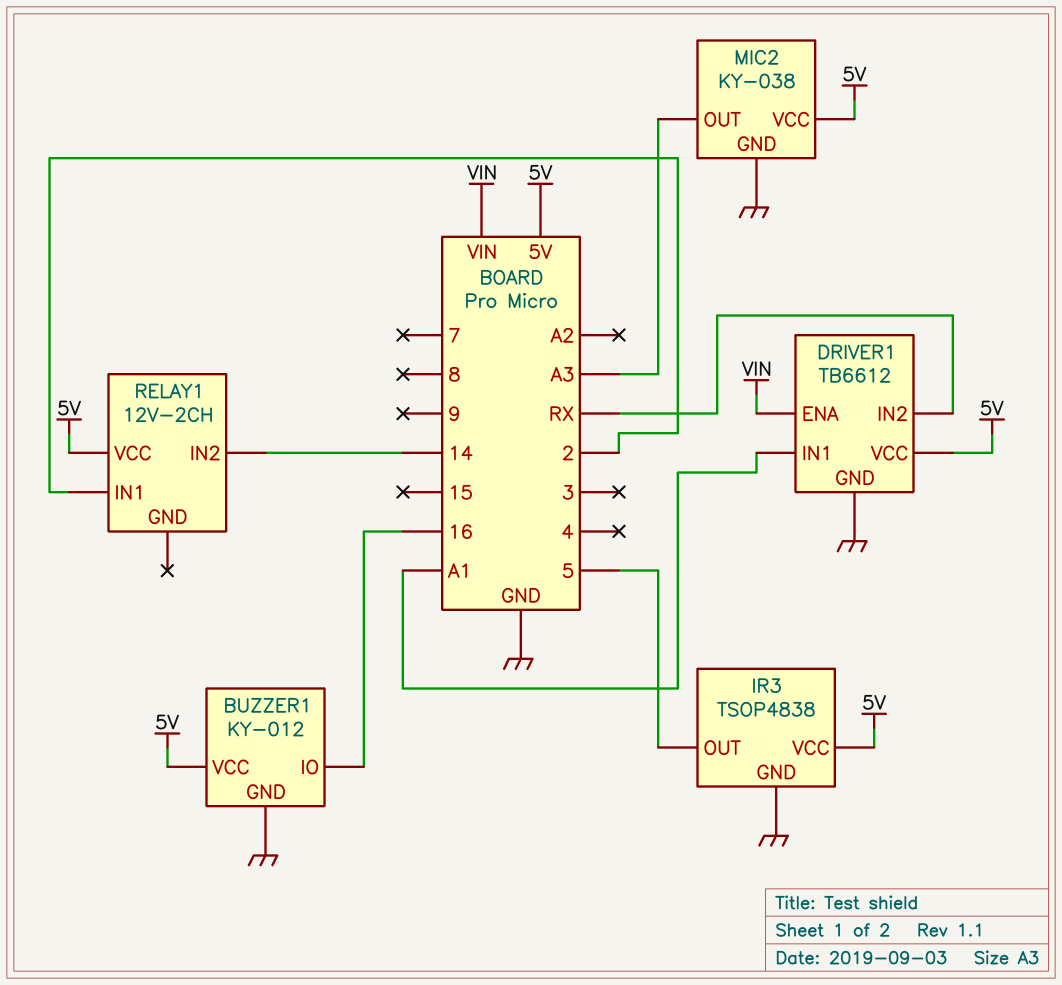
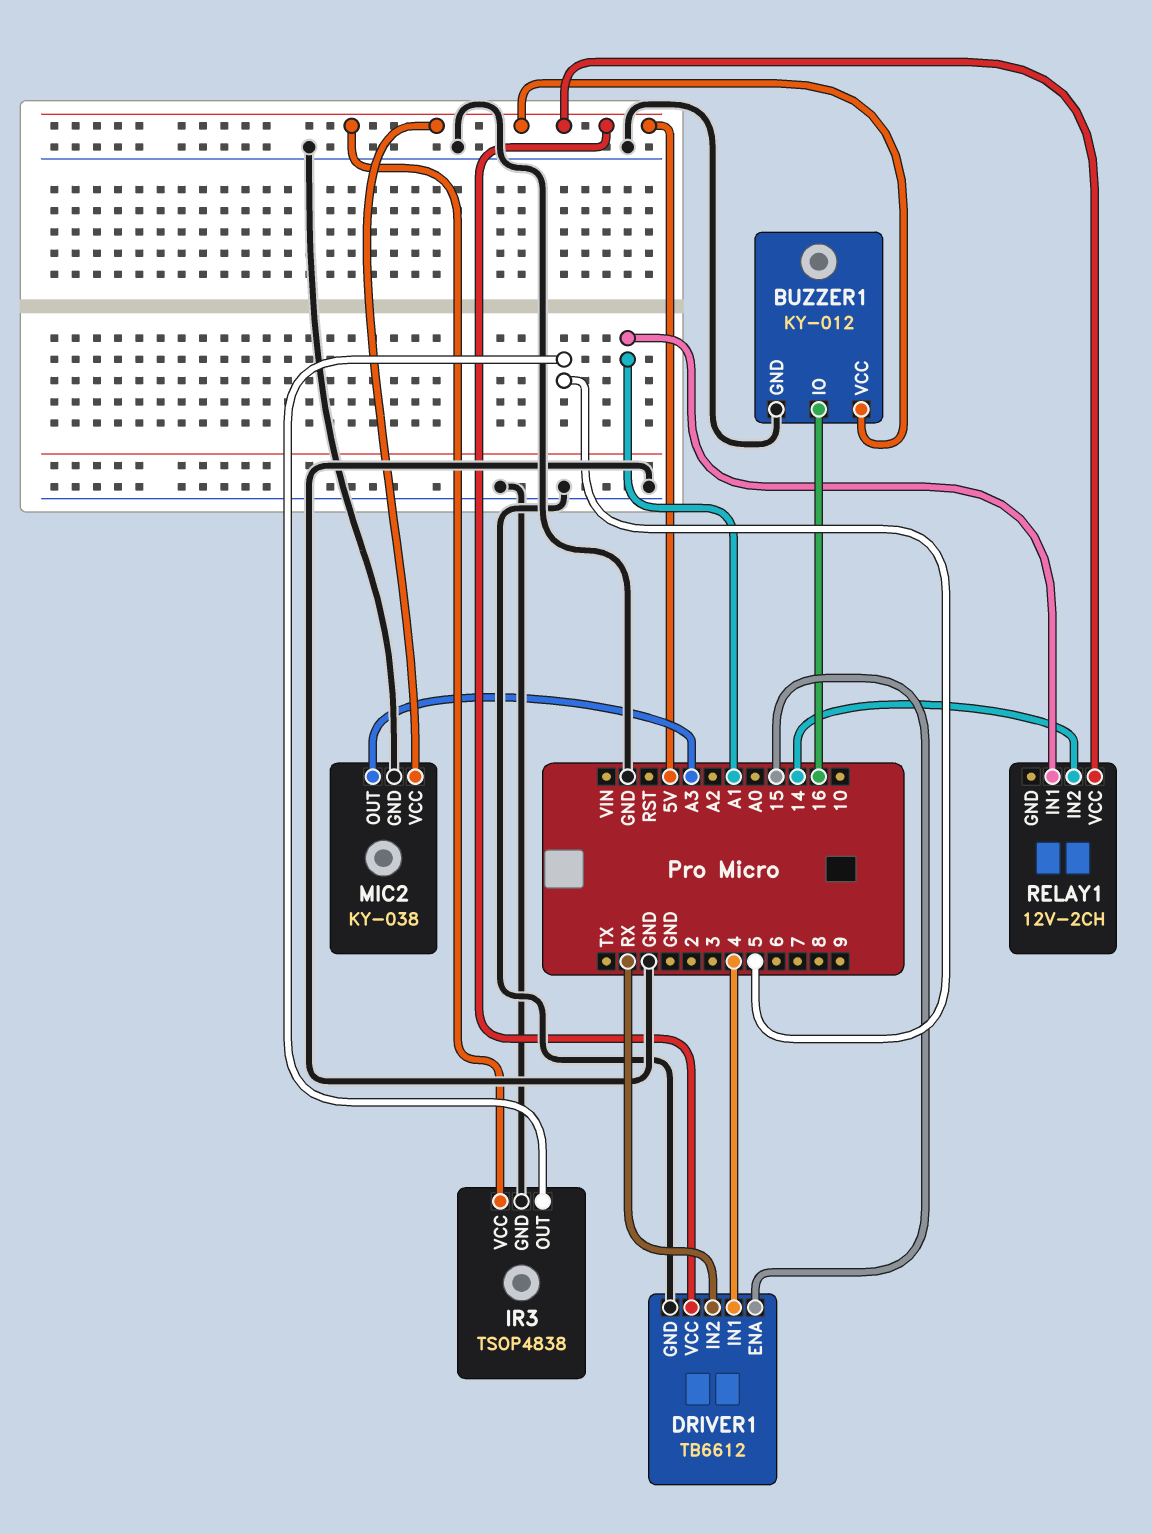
DRIVER1 pin ENA: VIN -> 15
DRIVER1 pin IN1: A1 -> 4
RELAY1 pin IN1: 2 -> A1

